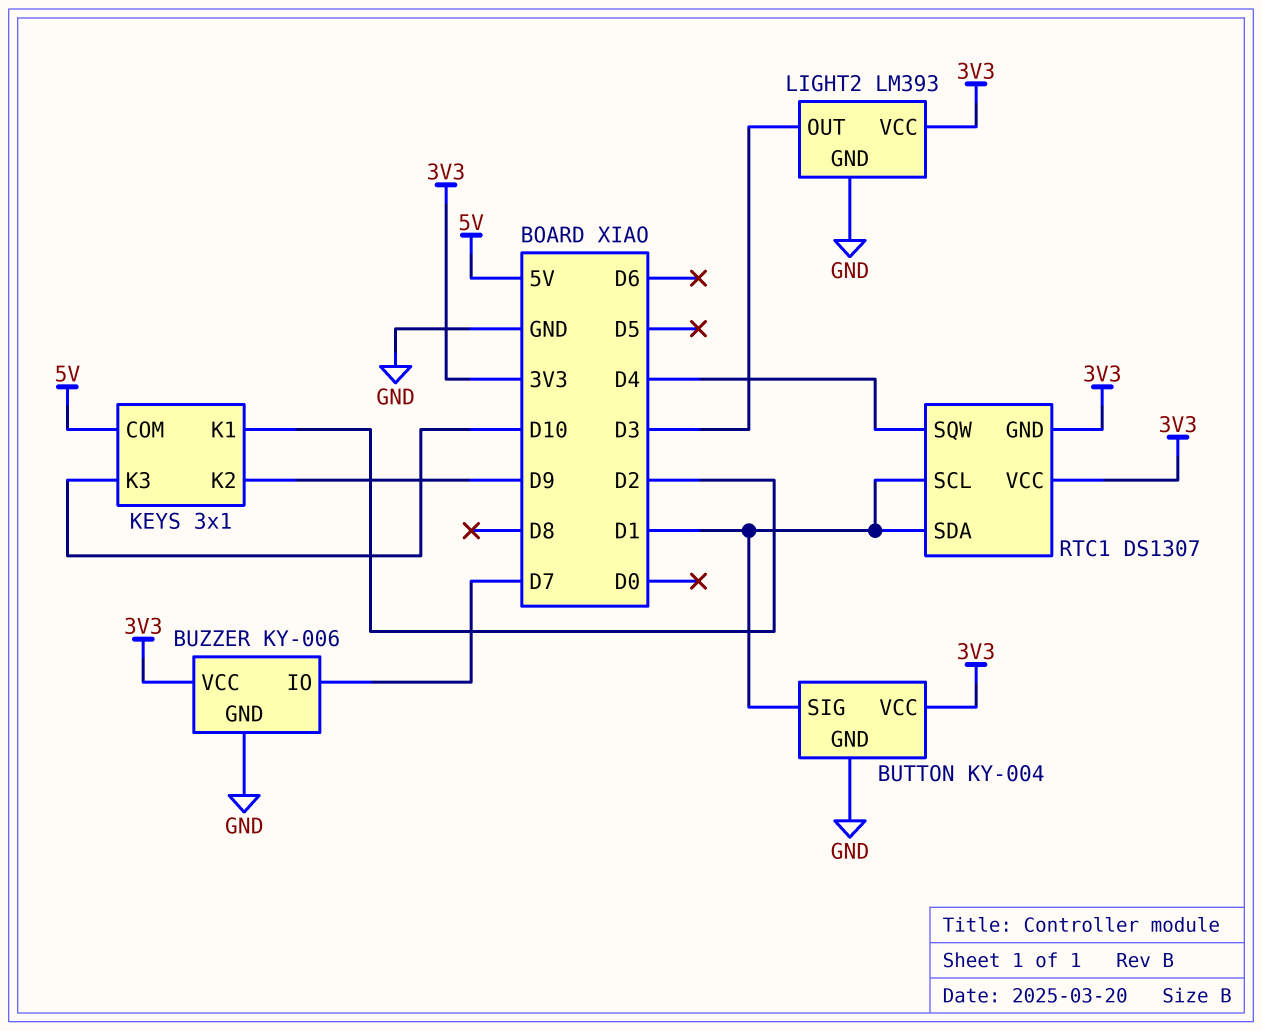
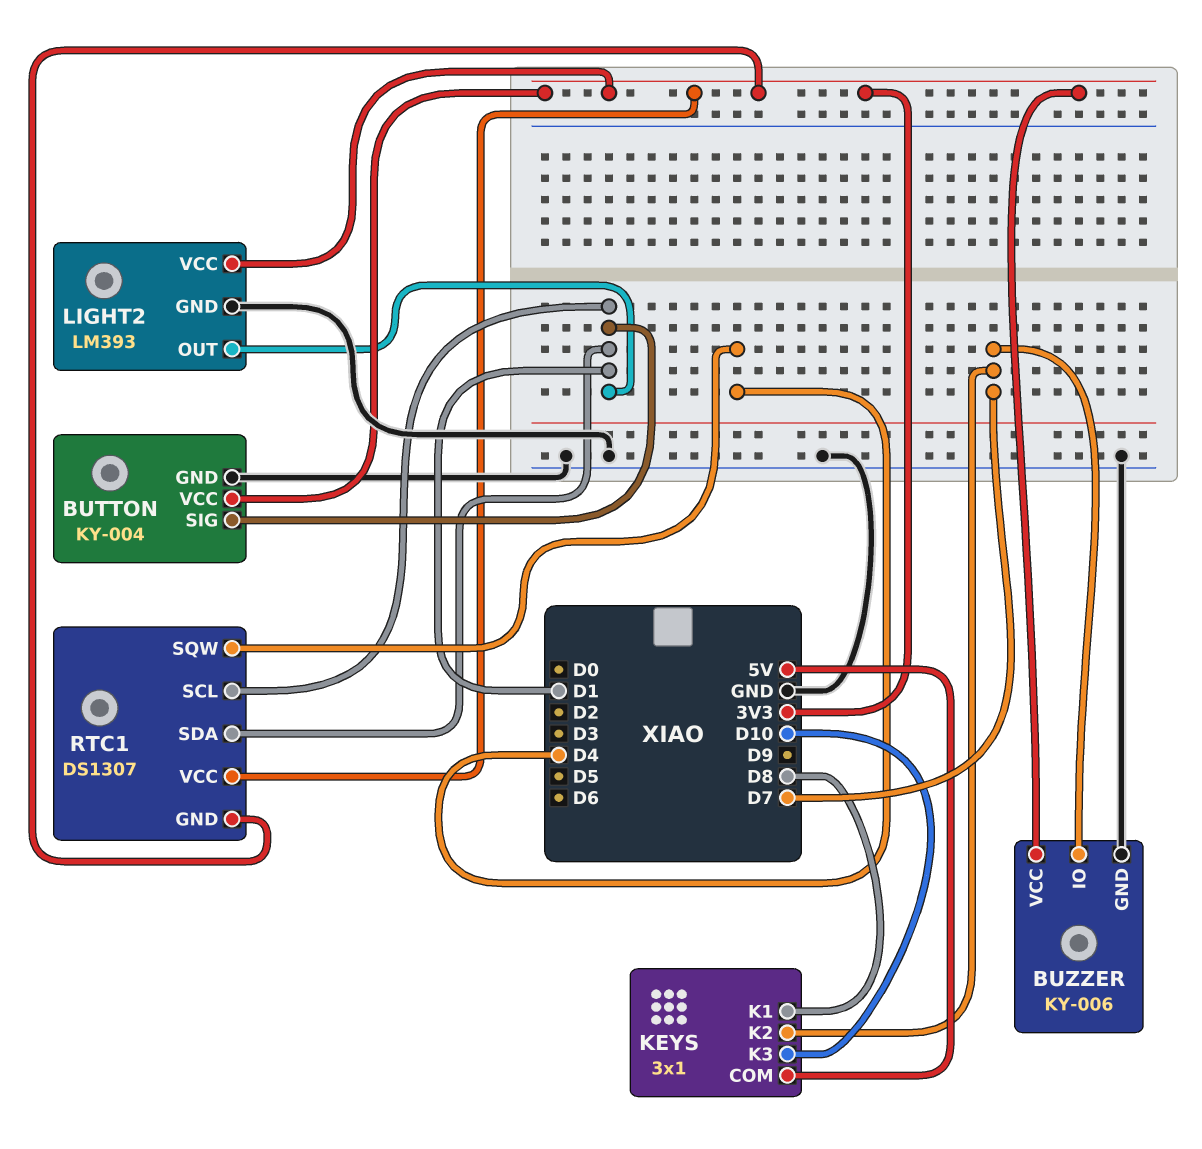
KEYS pin K1: D2 -> D8
KEYS pin K2: D9 -> D7
LIGHT2 pin OUT: D3 -> D1

